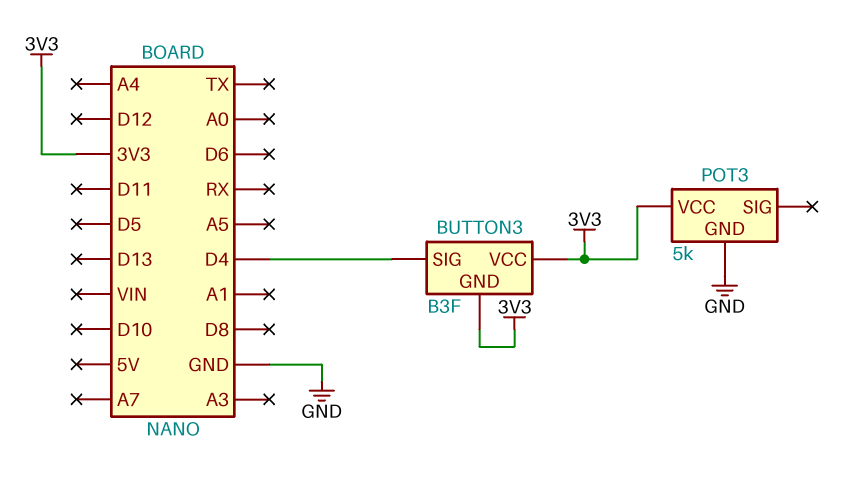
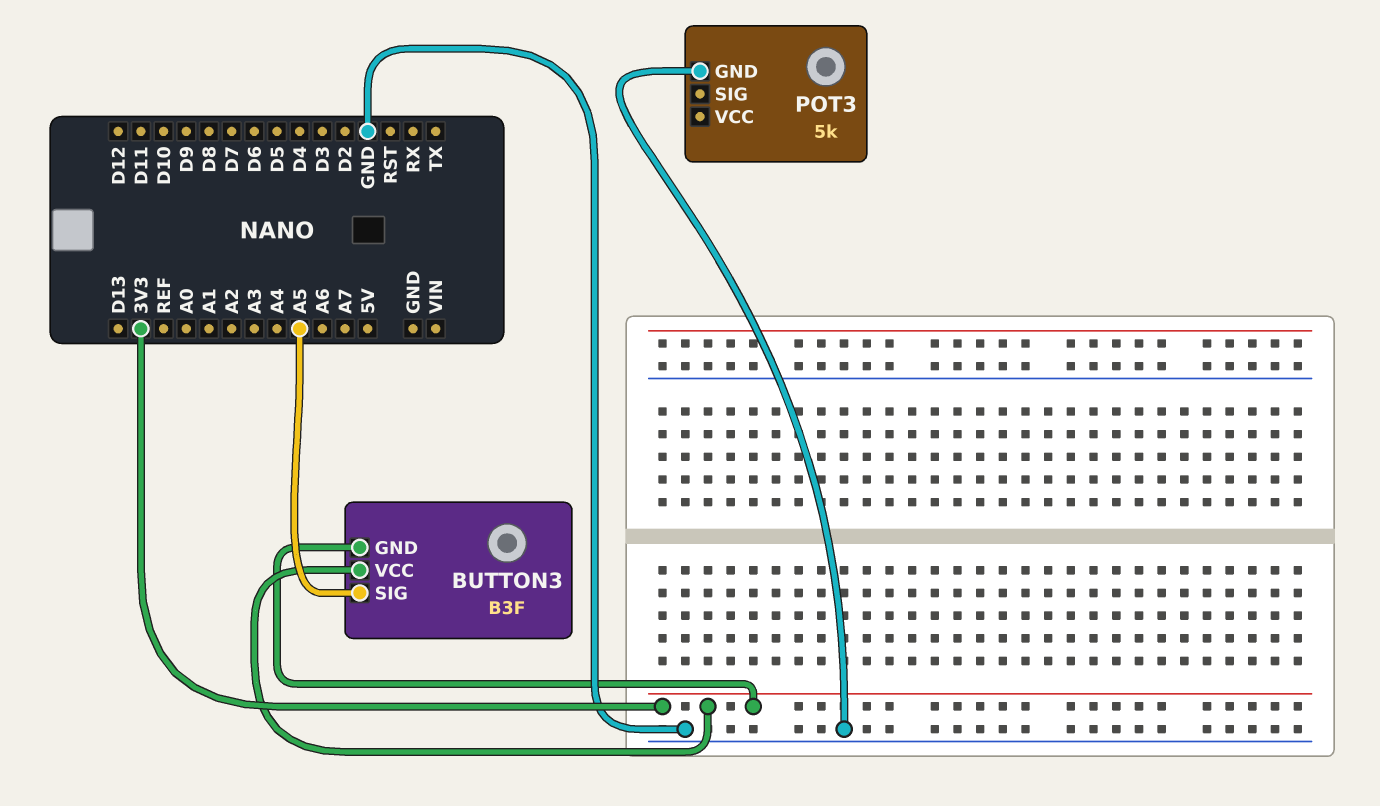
BUTTON3 pin SIG: D4 -> A5
POT3 pin VCC: 3V3 -> none

